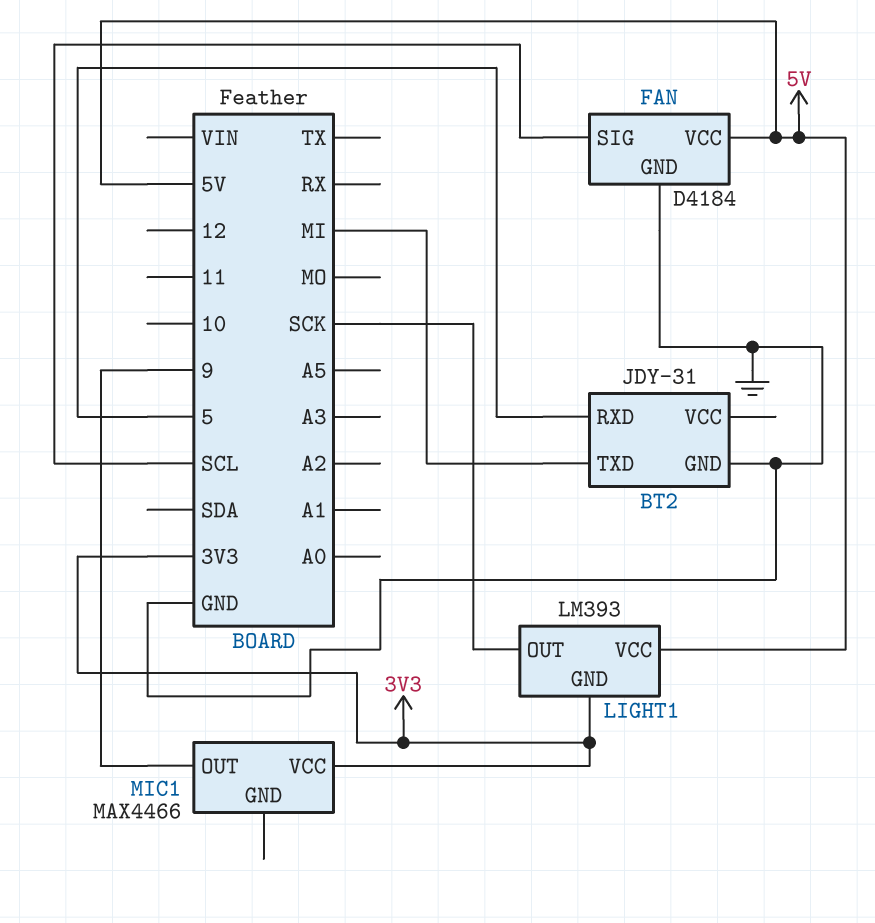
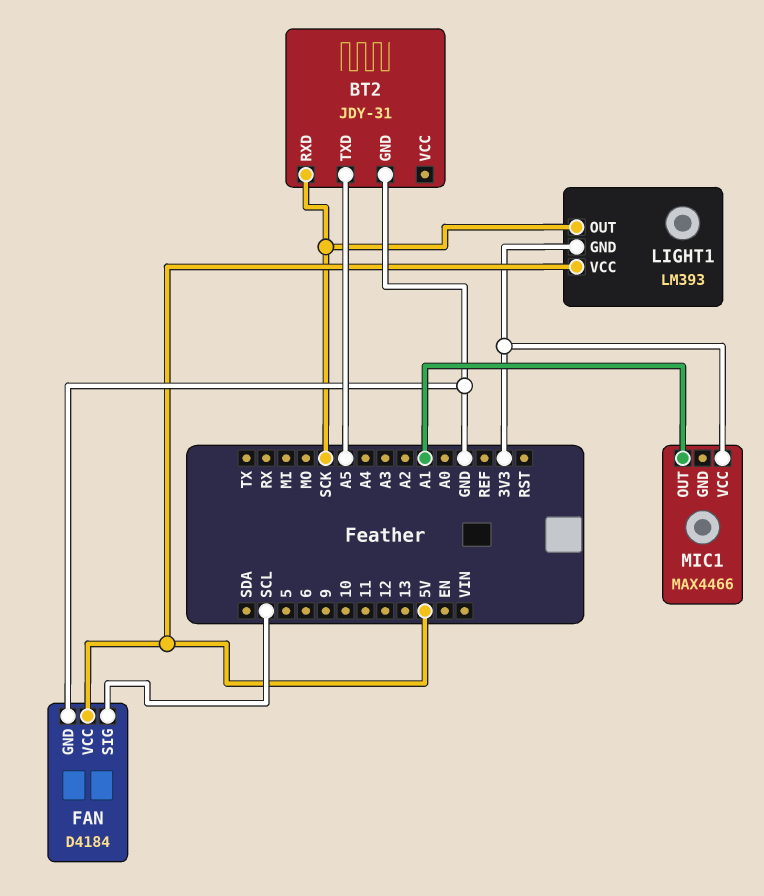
BT2 pin RXD: 5 -> SCK
BT2 pin TXD: MI -> A5
MIC1 pin OUT: 9 -> A1

